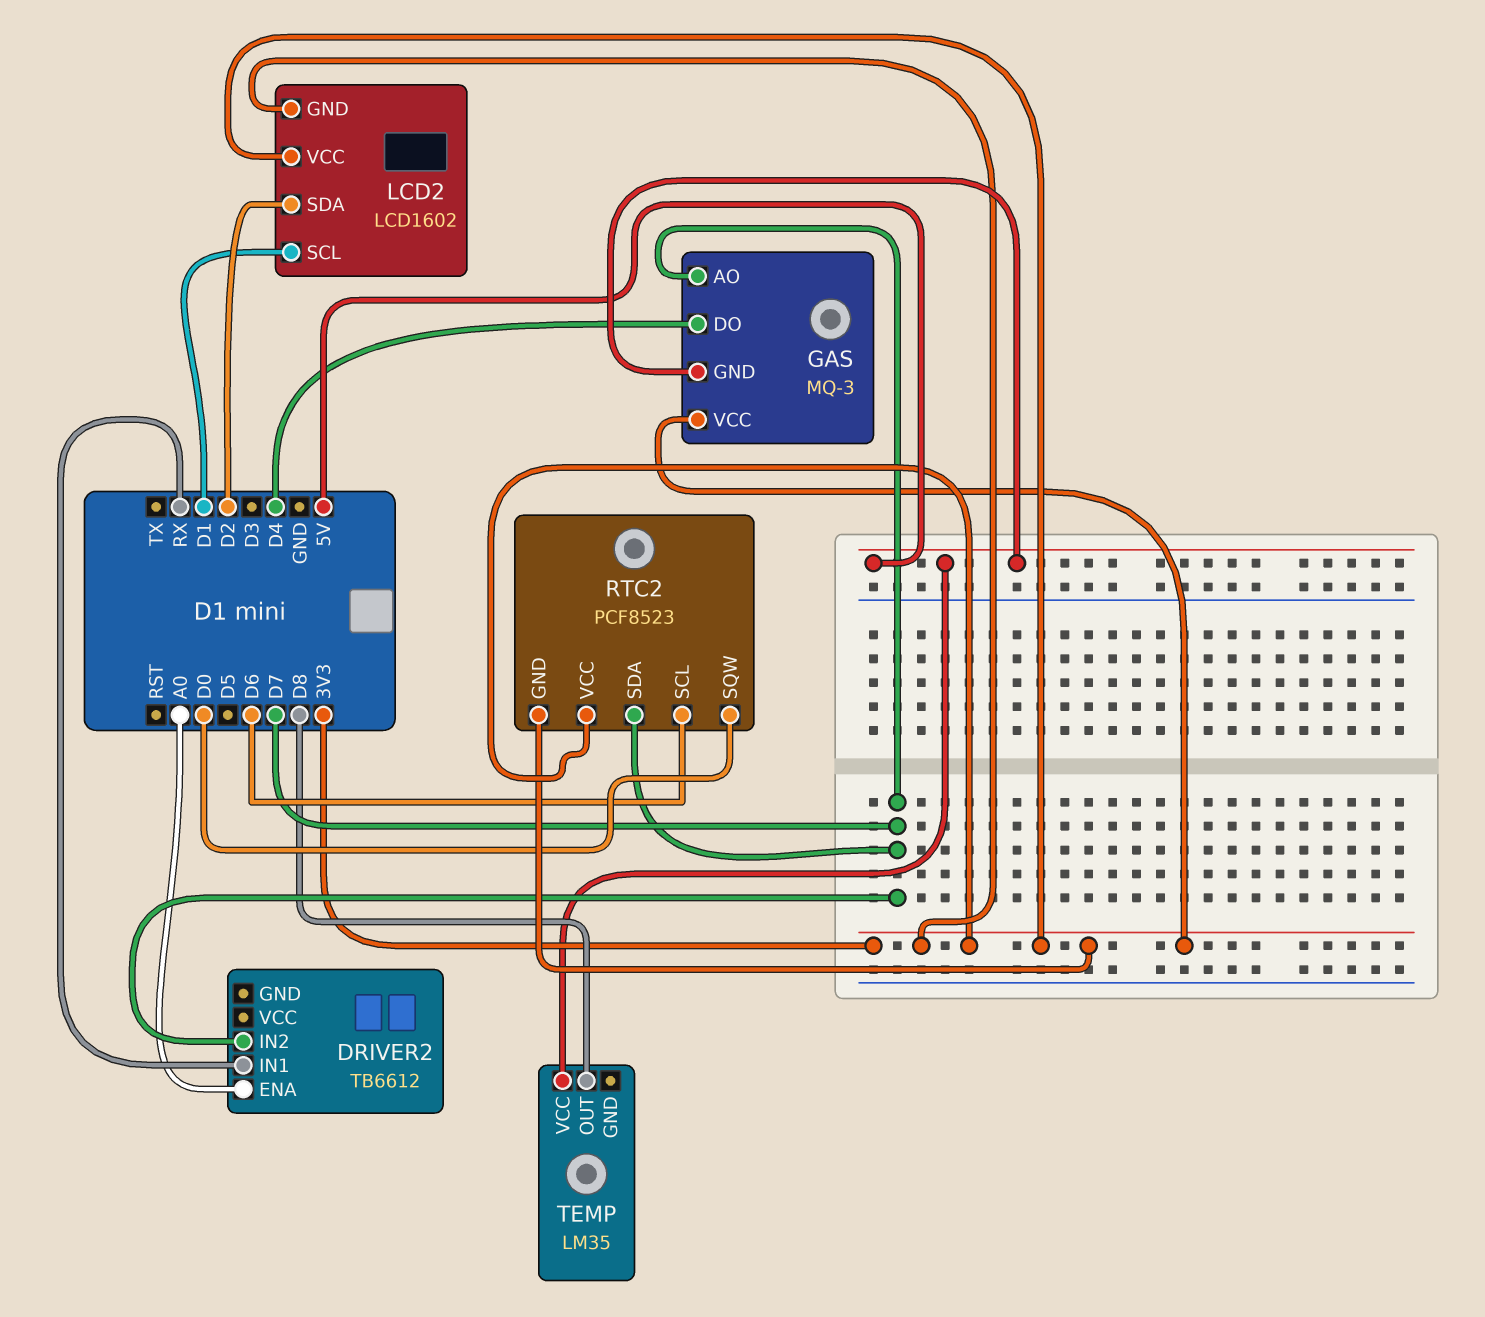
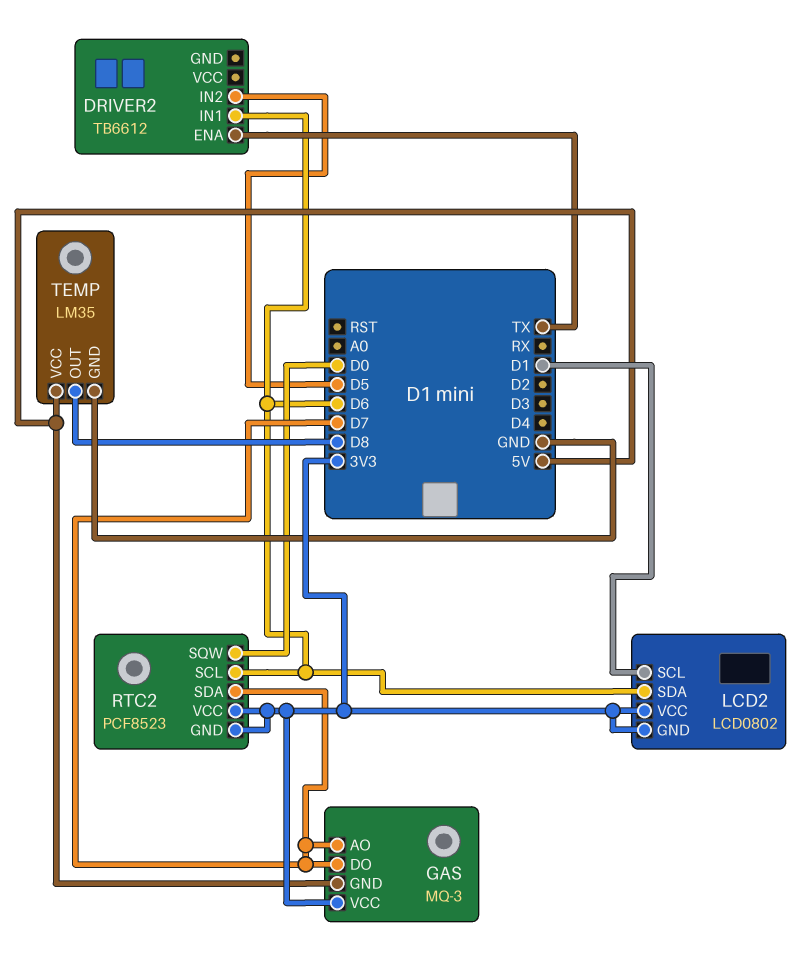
DRIVER2 pin ENA: A0 -> TX
DRIVER2 pin IN1: RX -> D6
DRIVER2 pin IN2: D7 -> D5
GAS pin DO: D4 -> D7
LCD2: LCD1602 -> LCD0802
LCD2 pin SDA: D2 -> D6
TEMP pin GND: none -> GND

